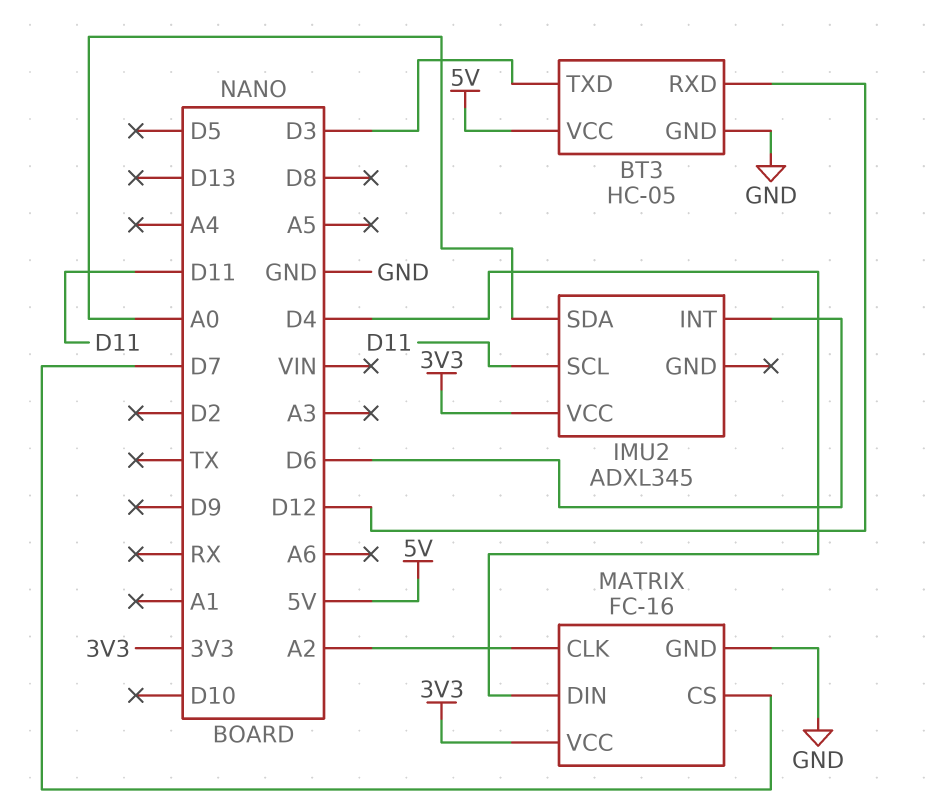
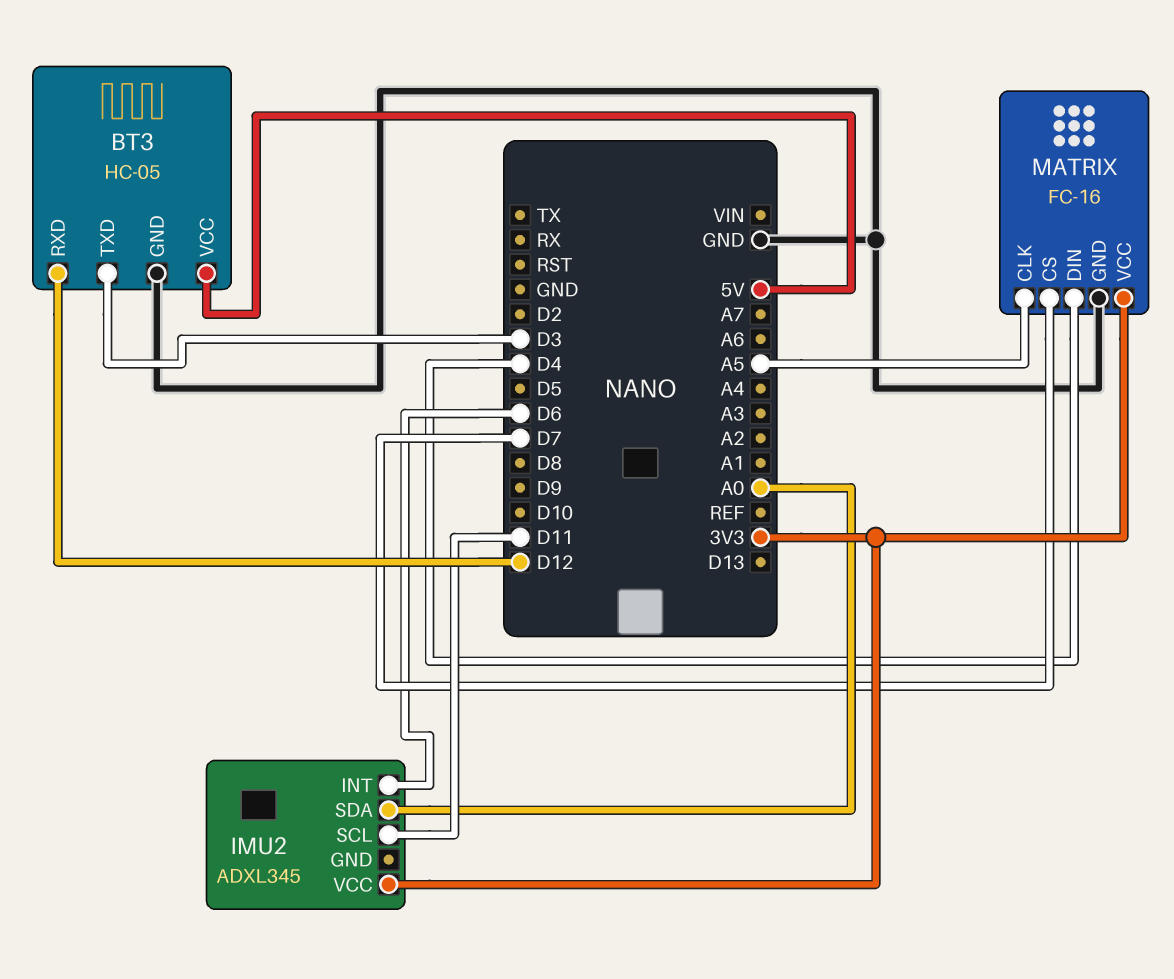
MATRIX pin CLK: A2 -> A5

